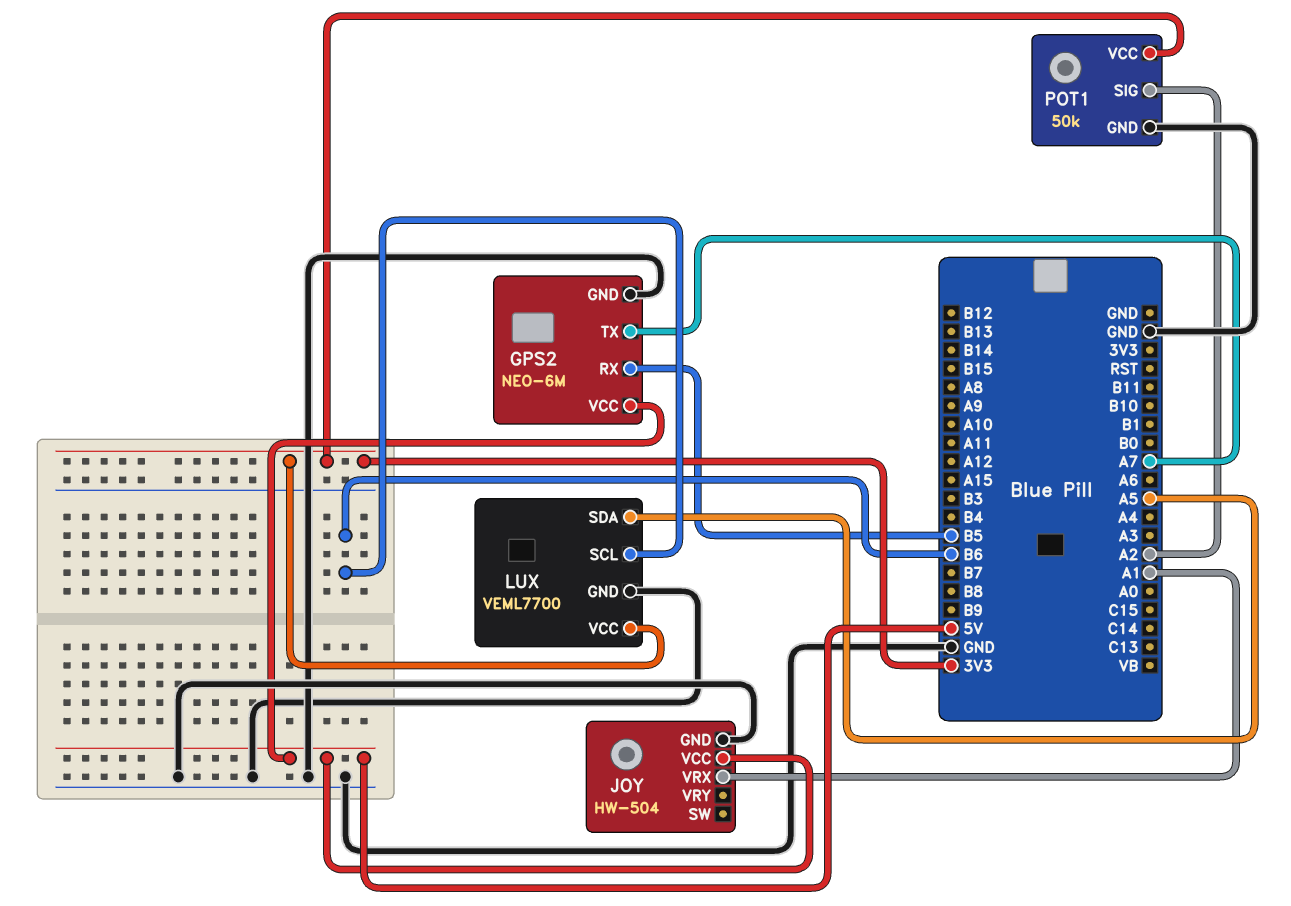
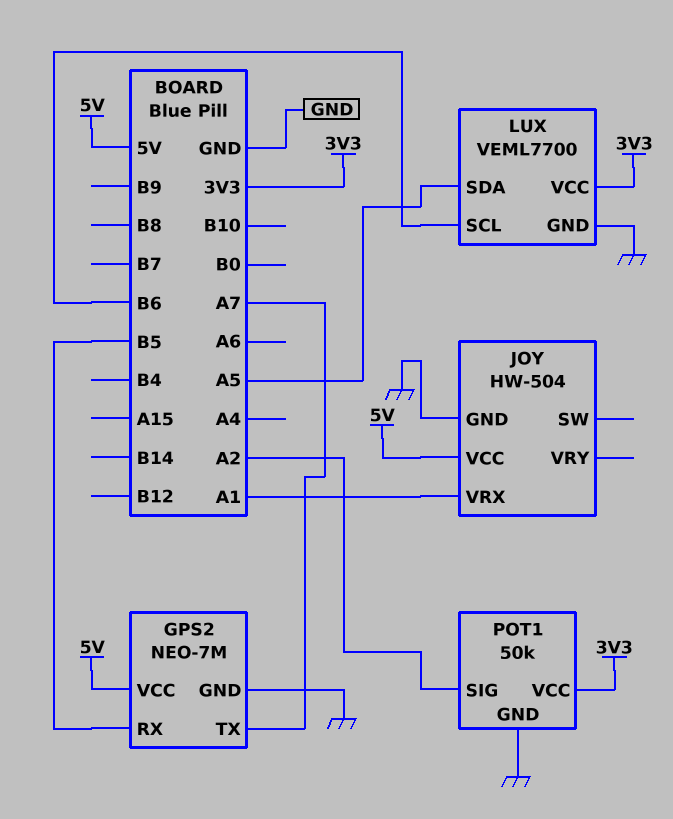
GPS2: NEO-6M -> NEO-7M

